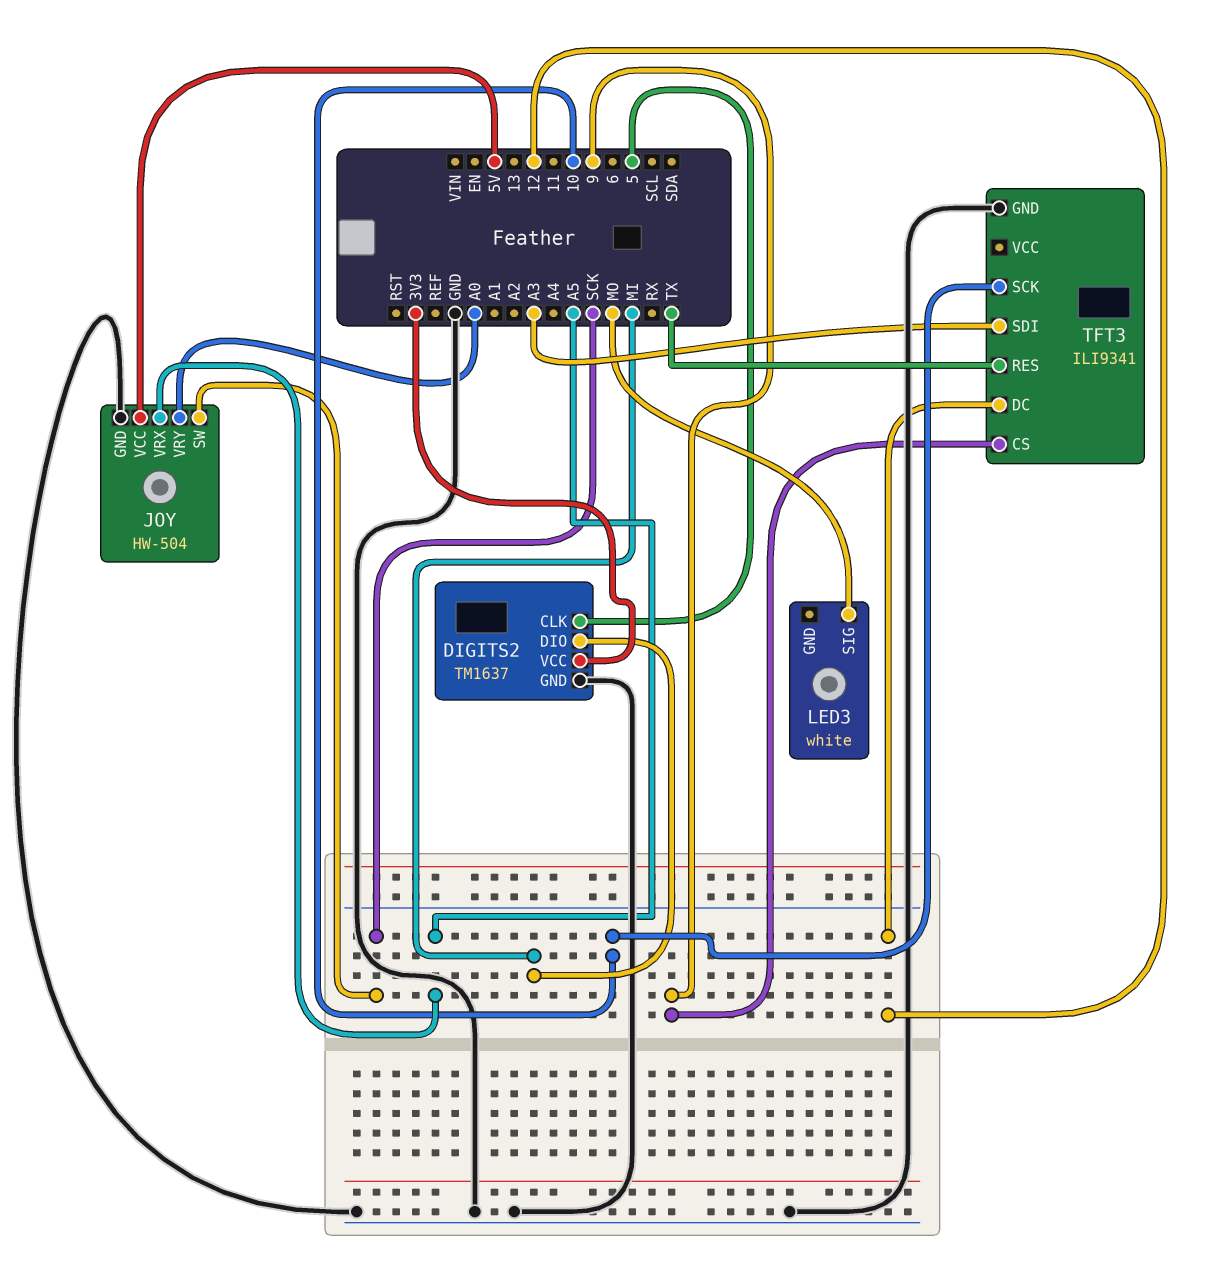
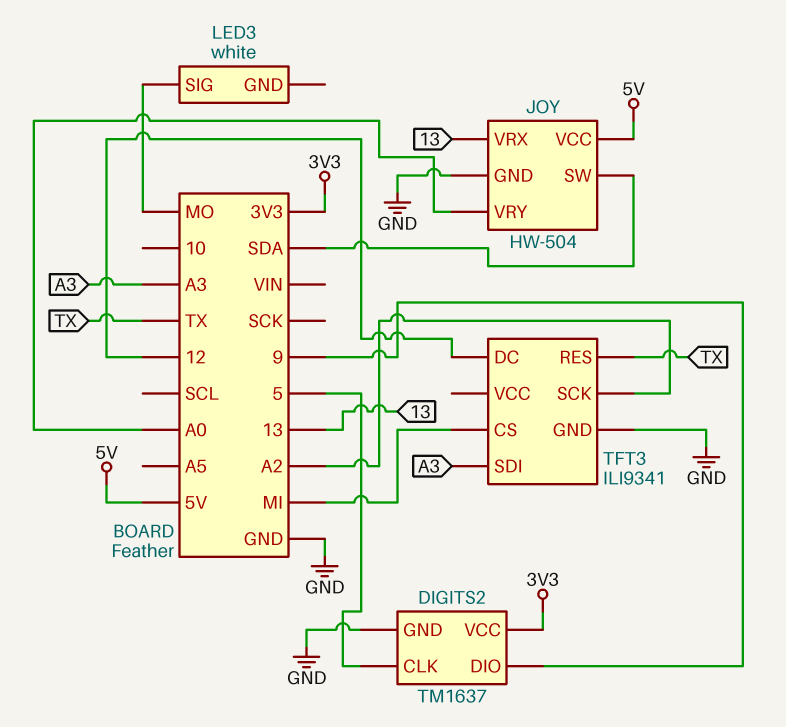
DIGITS2 pin DIO: MI -> 9
JOY pin SW: SCK -> SDA
JOY pin VRX: A5 -> 13
TFT3 pin CS: 9 -> MI
TFT3 pin SCK: 10 -> A2

